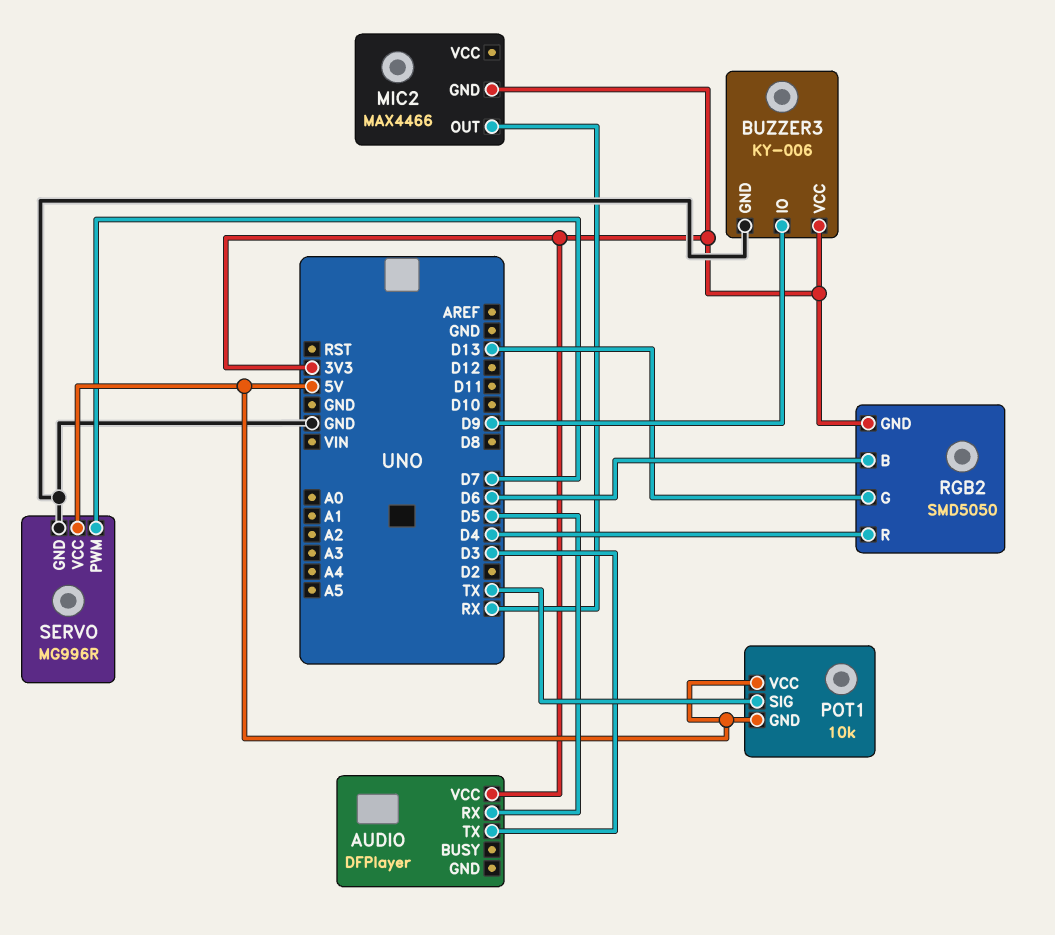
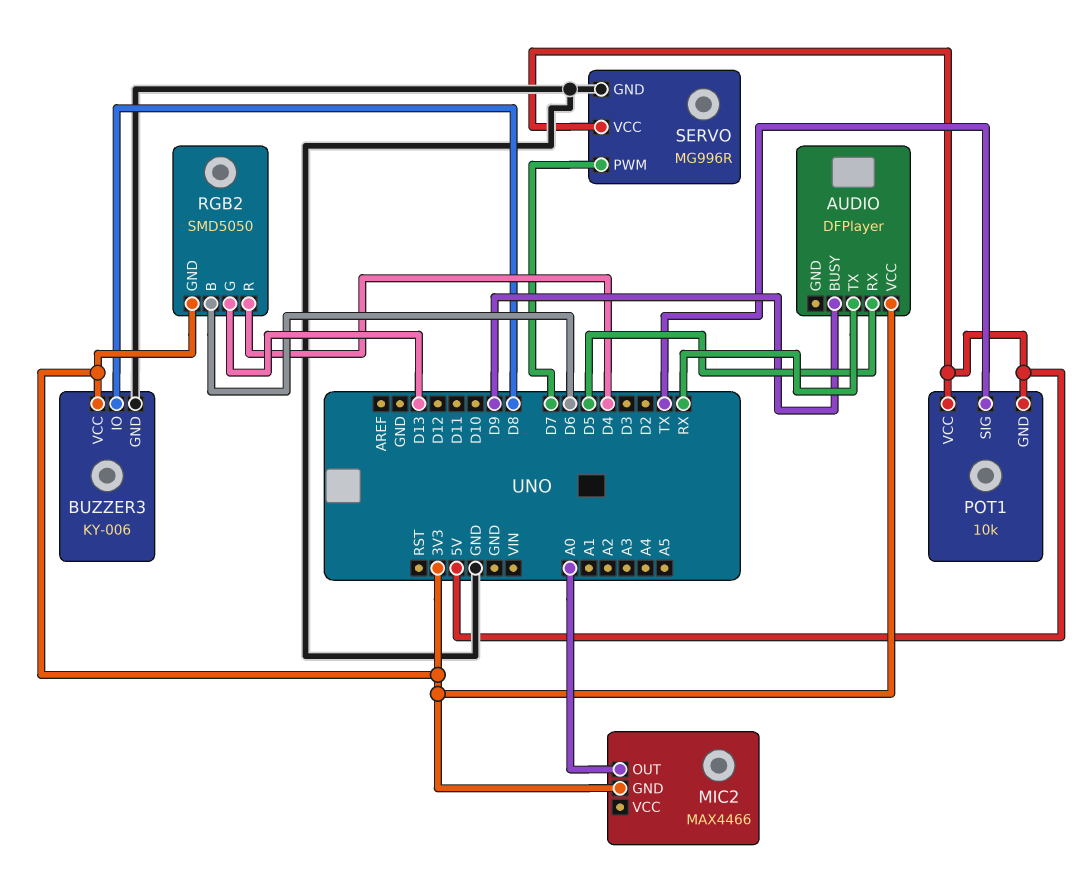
AUDIO pin BUSY: none -> D9
AUDIO pin TX: D3 -> RX
BUZZER3 pin IO: D9 -> D8
MIC2 pin OUT: RX -> A0

